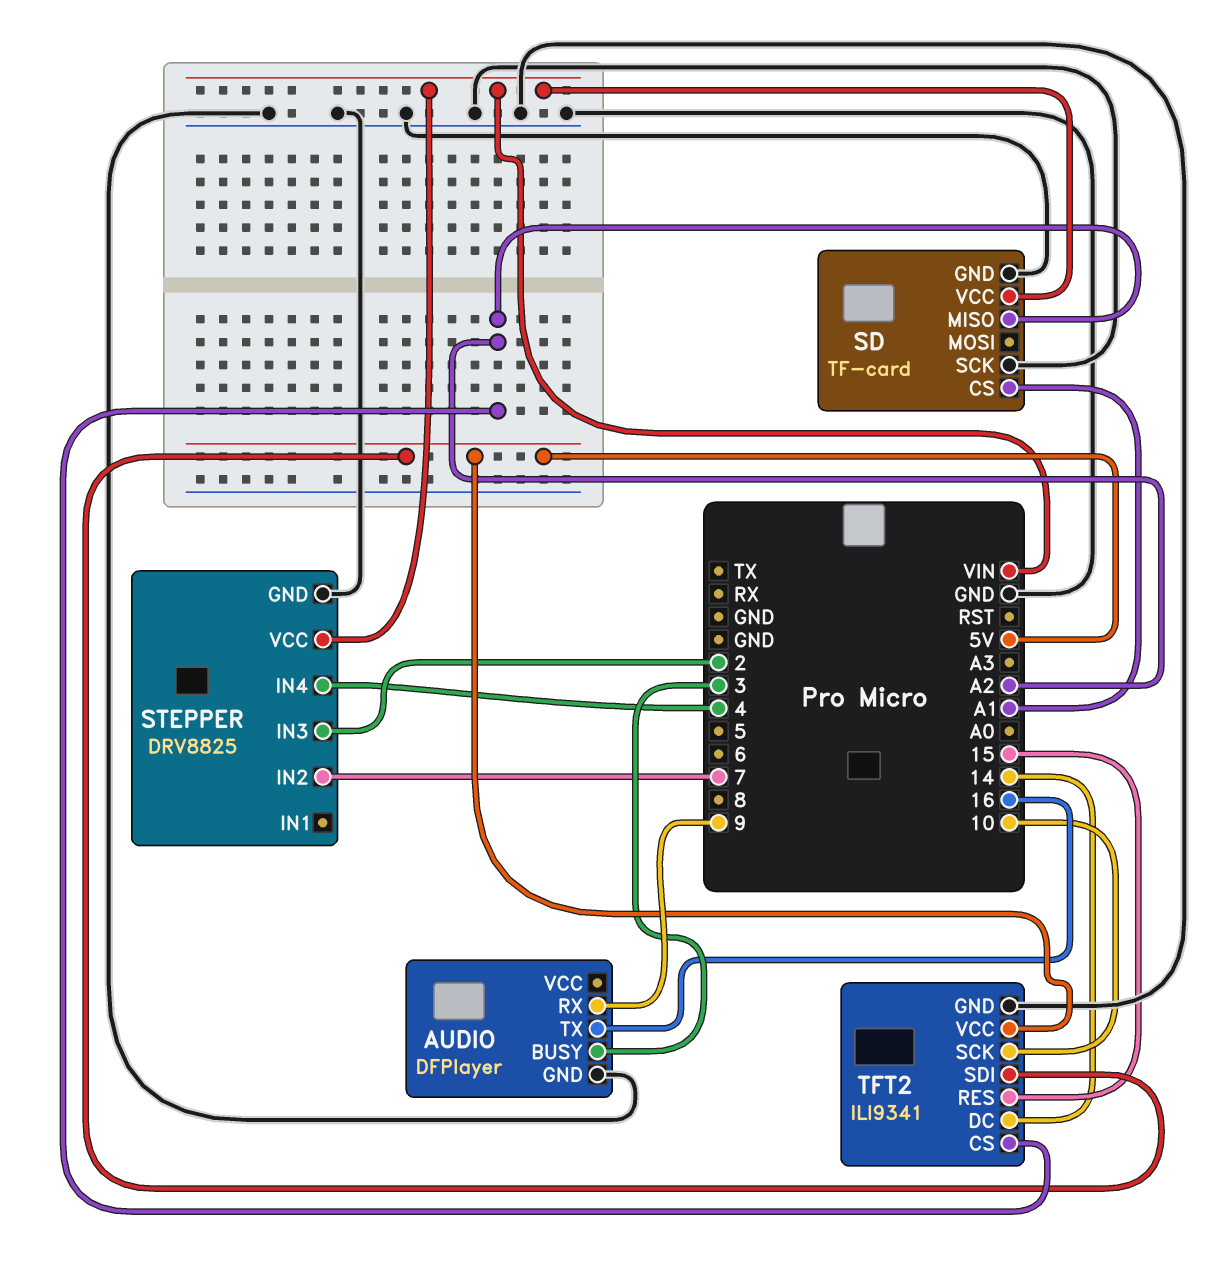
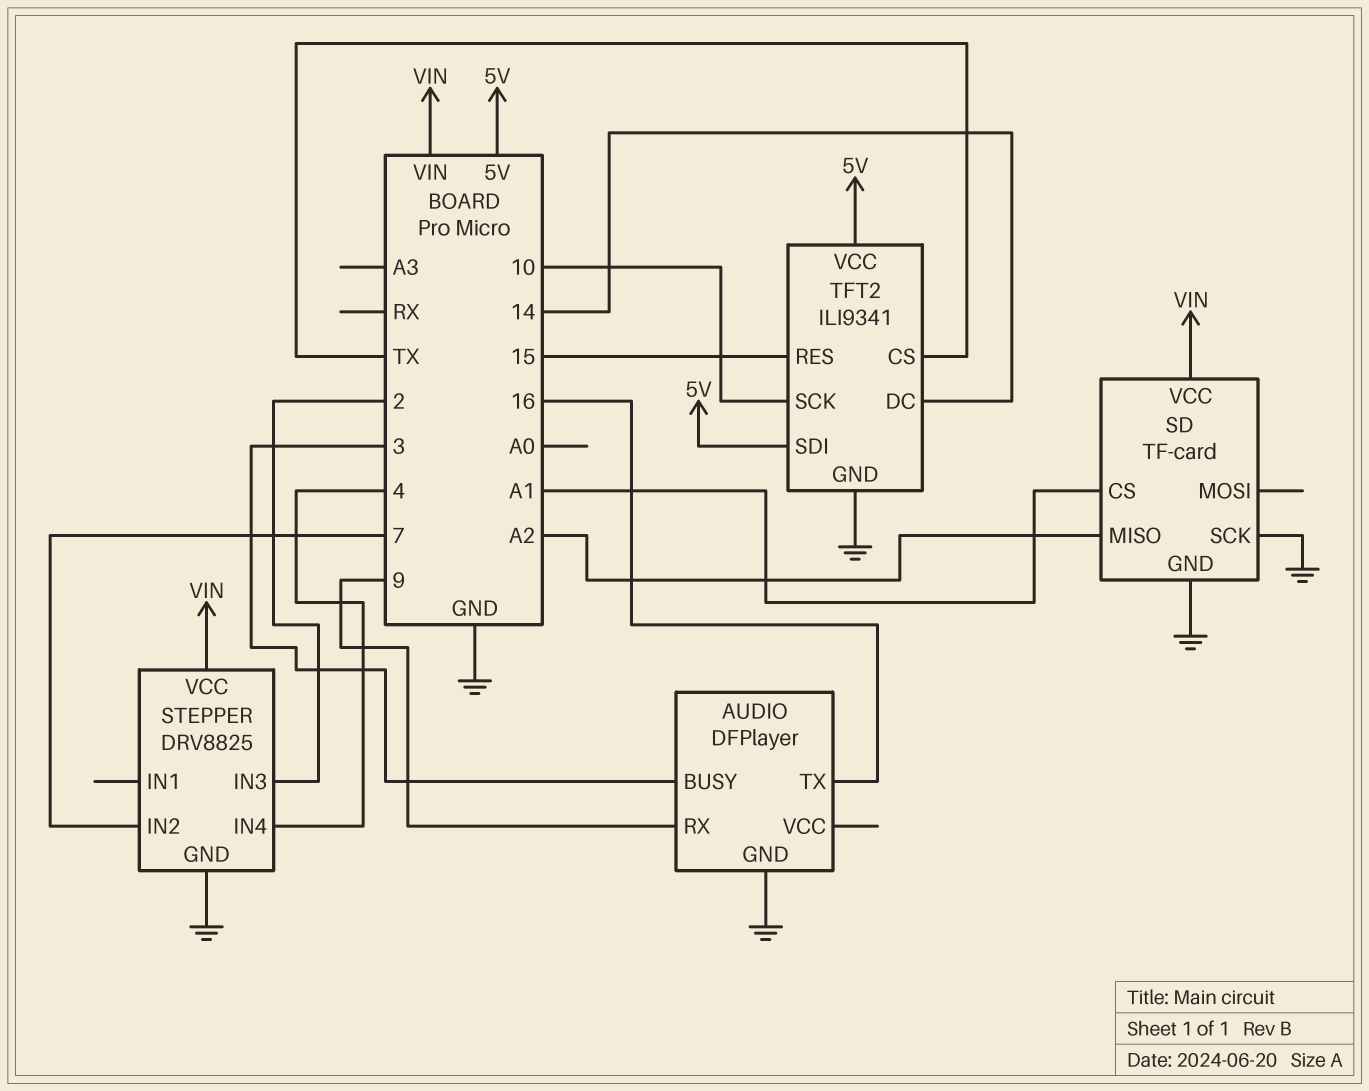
TFT2 pin CS: A2 -> TX

